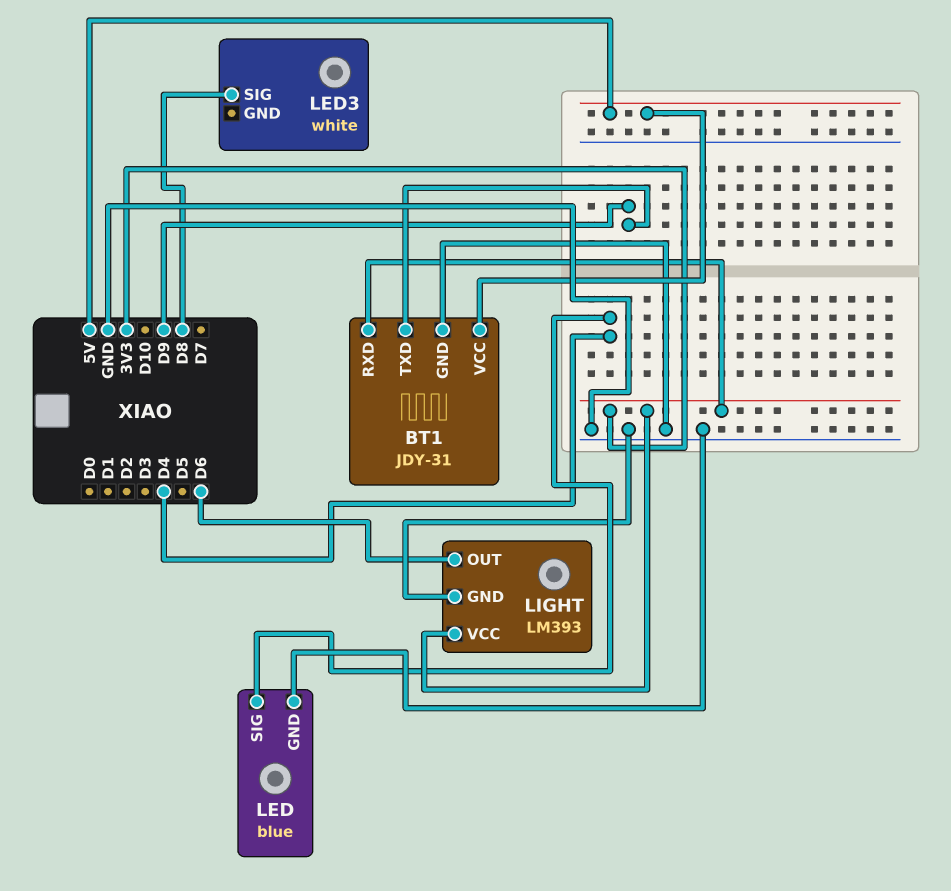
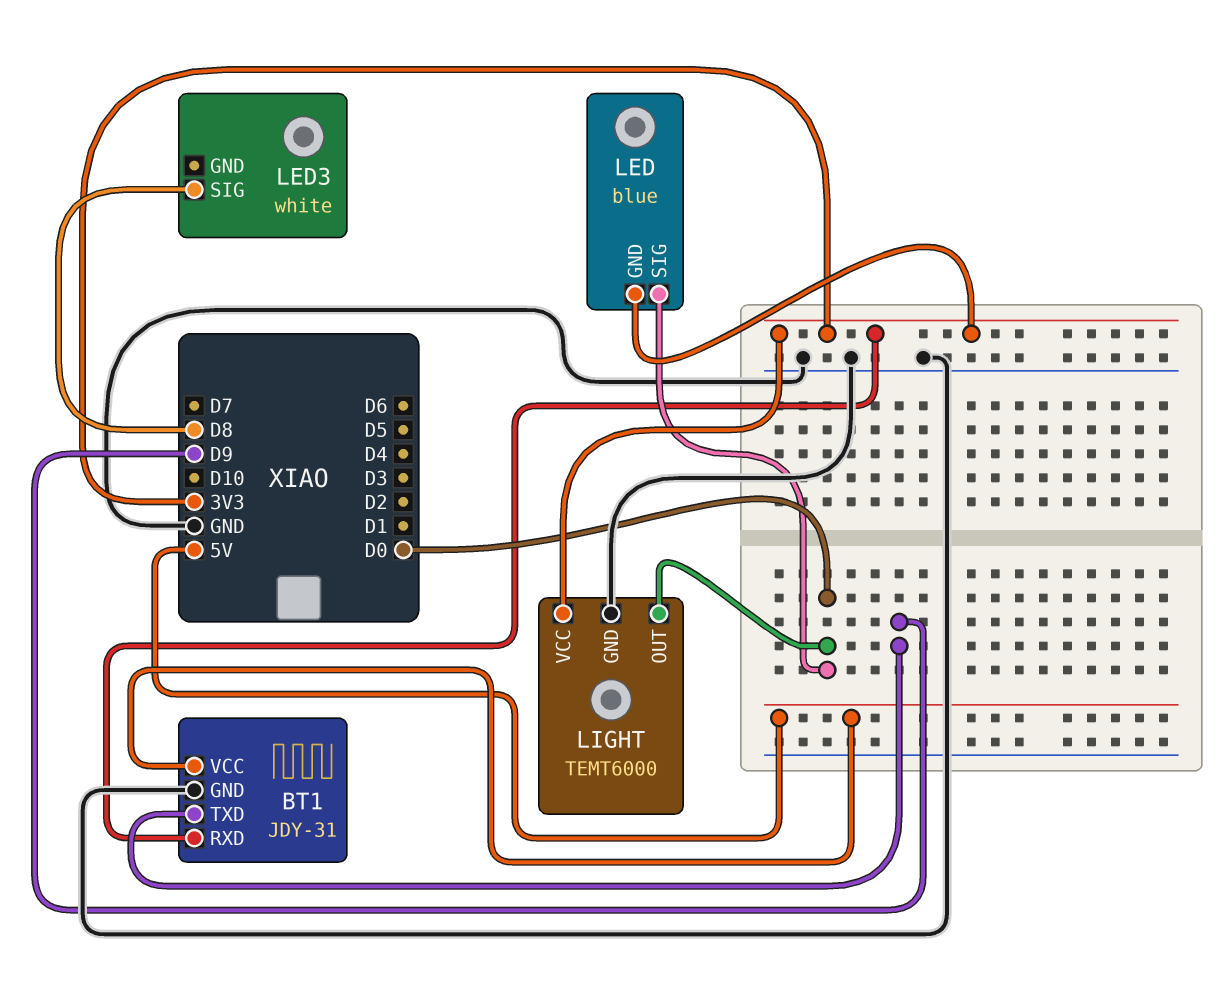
LED pin GND: GND -> 3V3
LED pin SIG: D4 -> D0
LIGHT: LM393 -> TEMT6000
LIGHT pin OUT: D6 -> D0

